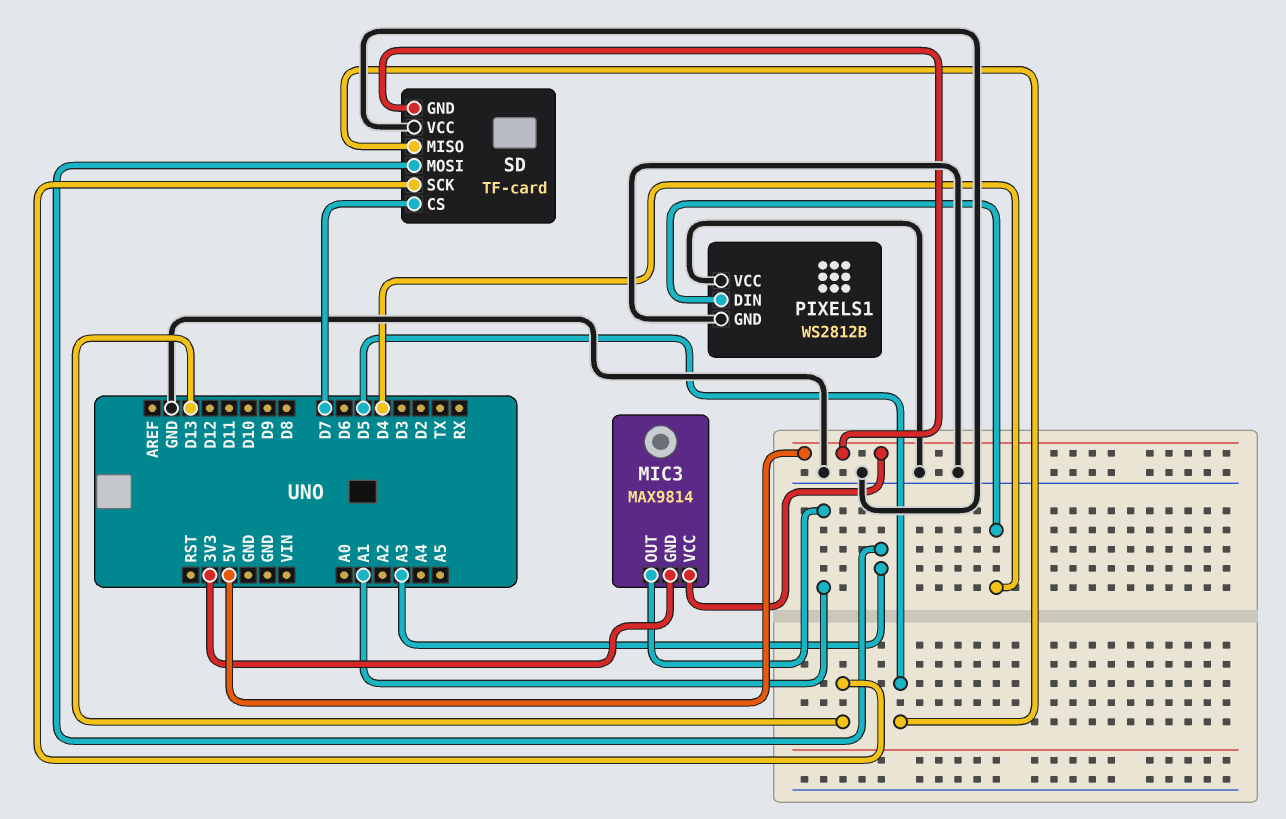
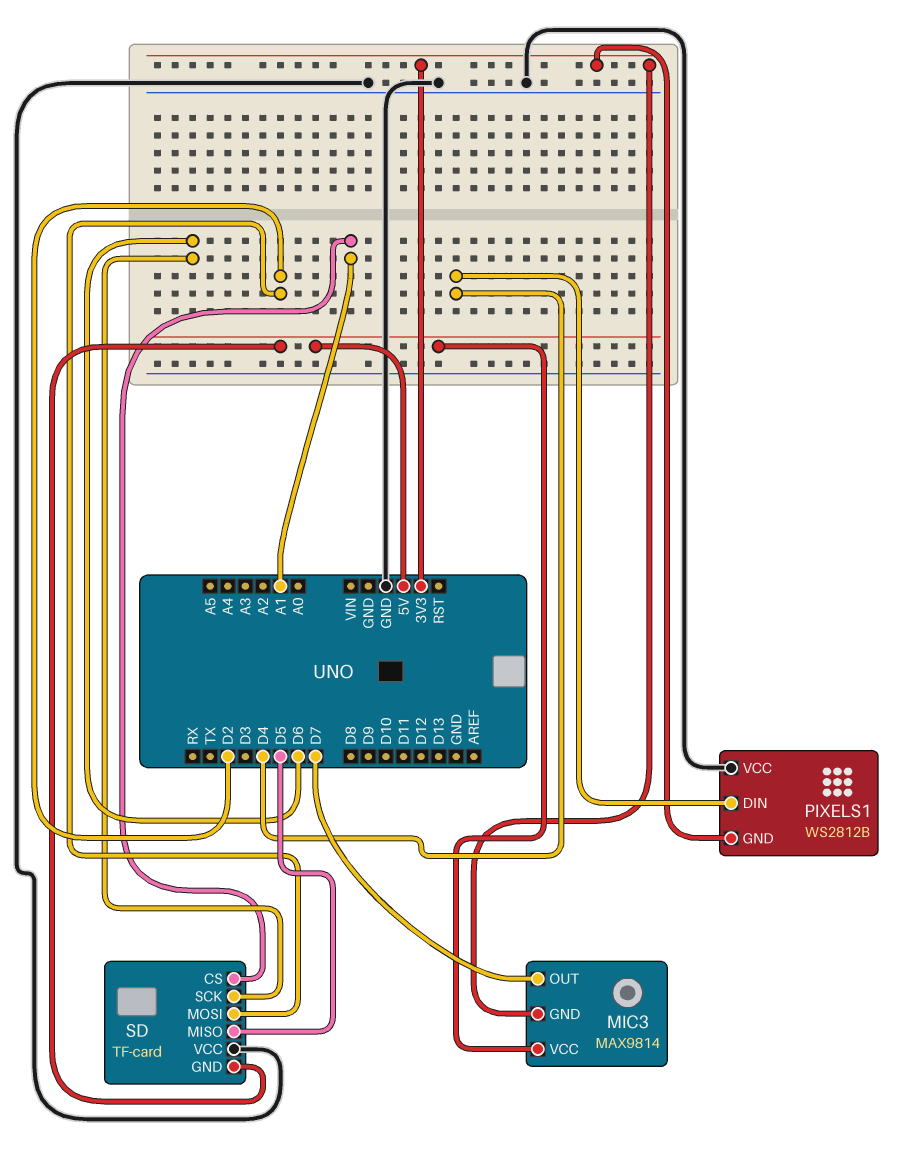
MIC3 pin OUT: A1 -> D7
PIXELS1 pin GND: GND -> 3V3
SD pin CS: D7 -> A1
SD pin MOSI: A3 -> D2
SD pin SCK: D13 -> D6

